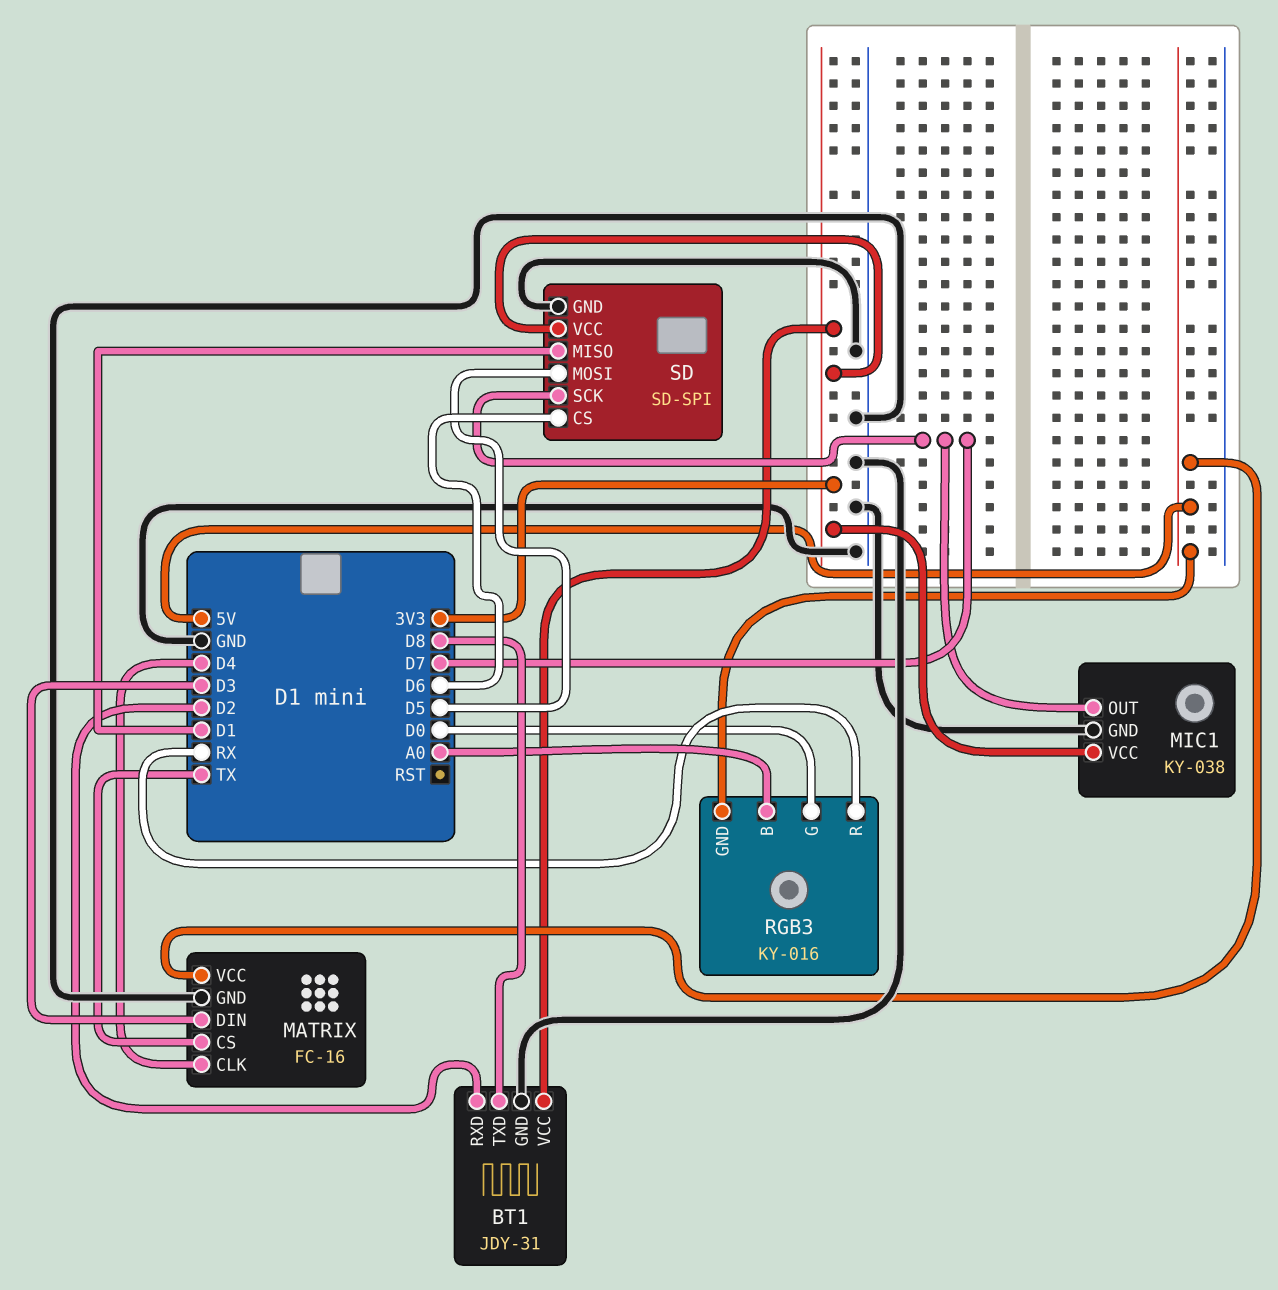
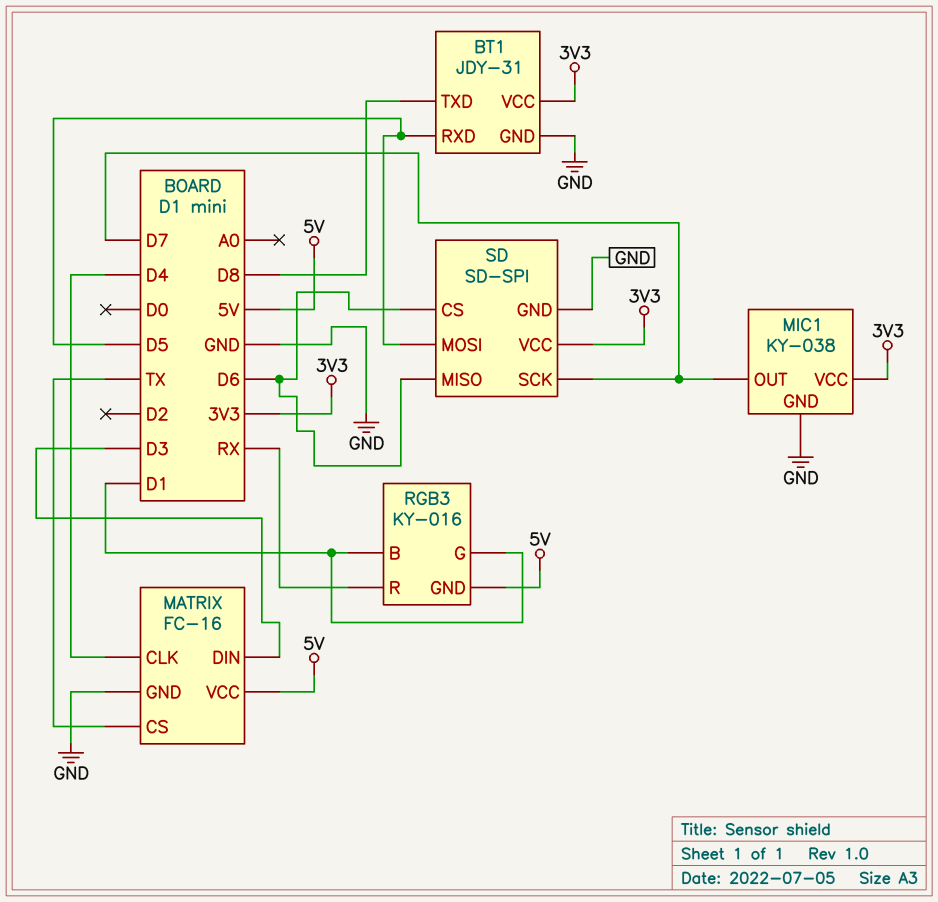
BT1 pin RXD: D2 -> D5
RGB3 pin B: A0 -> D1
RGB3 pin G: D0 -> D1
SD pin MISO: D1 -> D6

